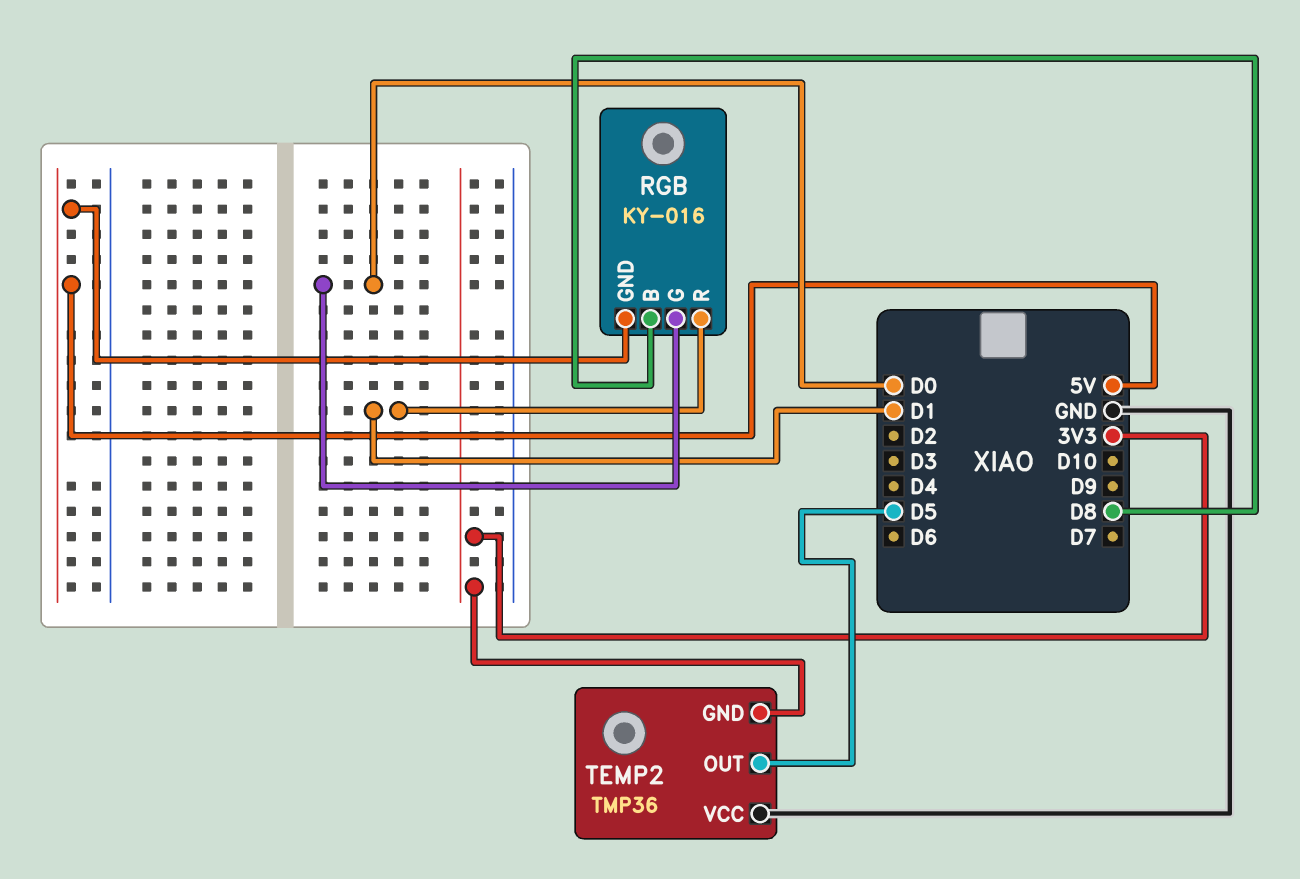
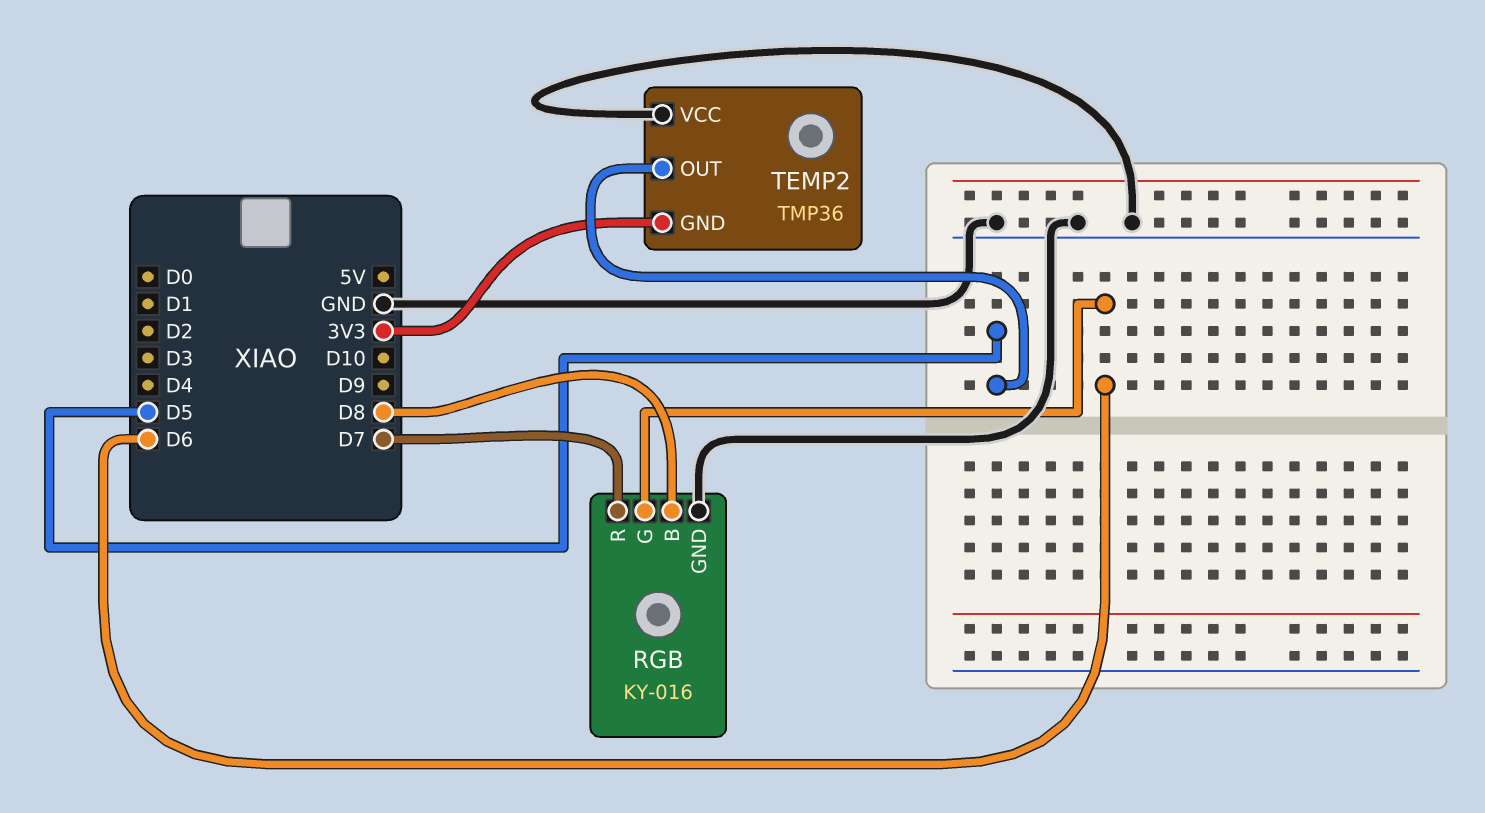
RGB pin G: D0 -> D6
RGB pin GND: 5V -> GND
RGB pin R: D1 -> D7

